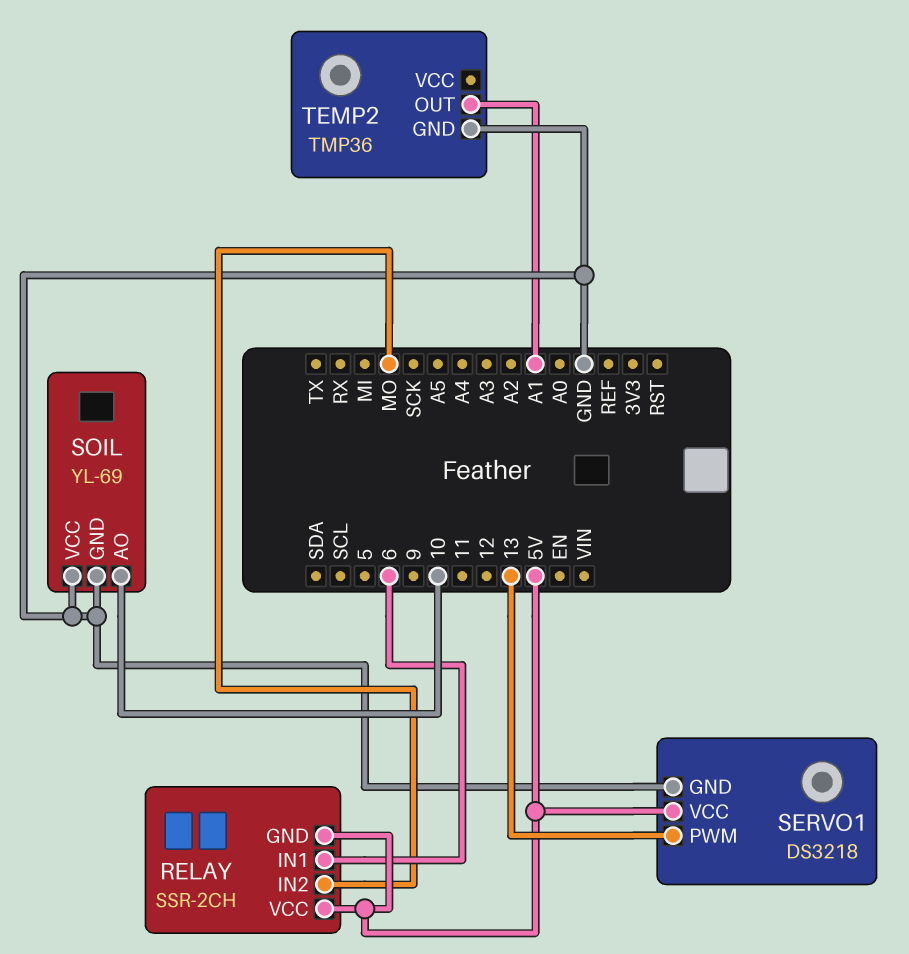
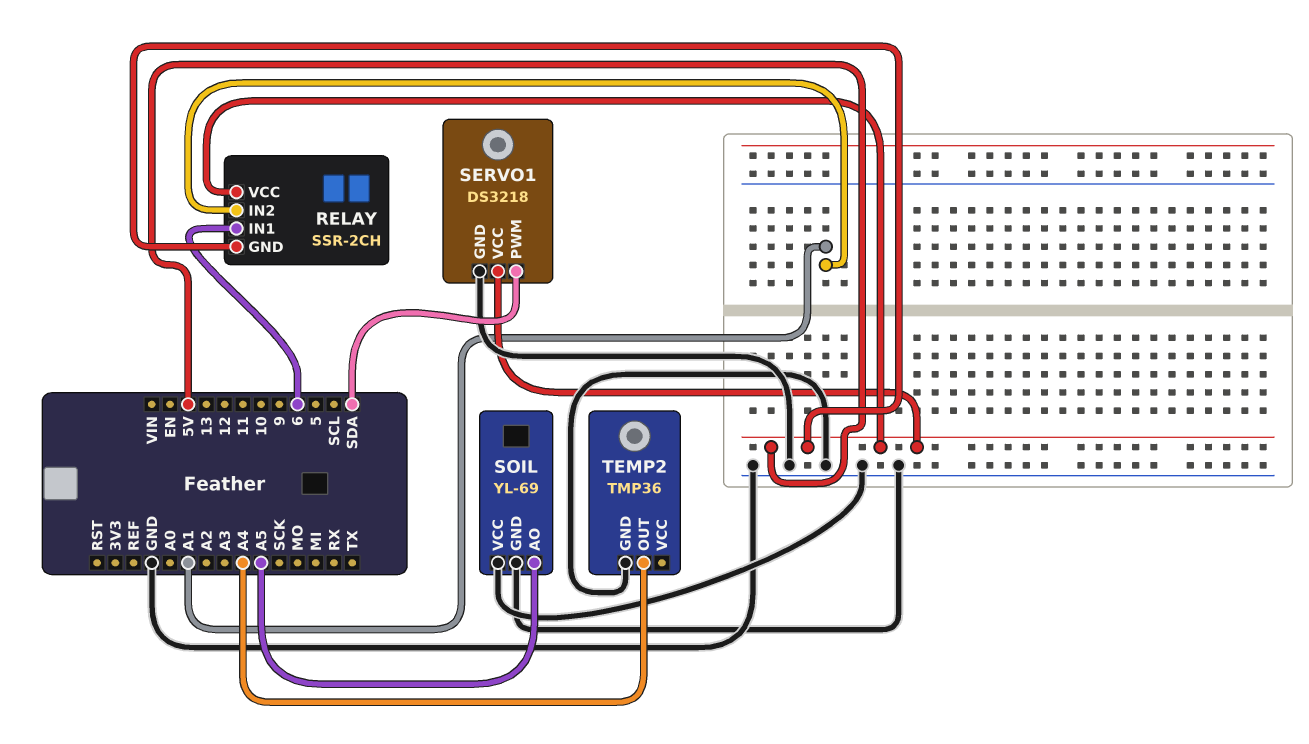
RELAY pin IN2: MO -> A1
SERVO1 pin PWM: 13 -> SDA
SOIL pin AO: 10 -> A5
TEMP2 pin OUT: A1 -> A4

